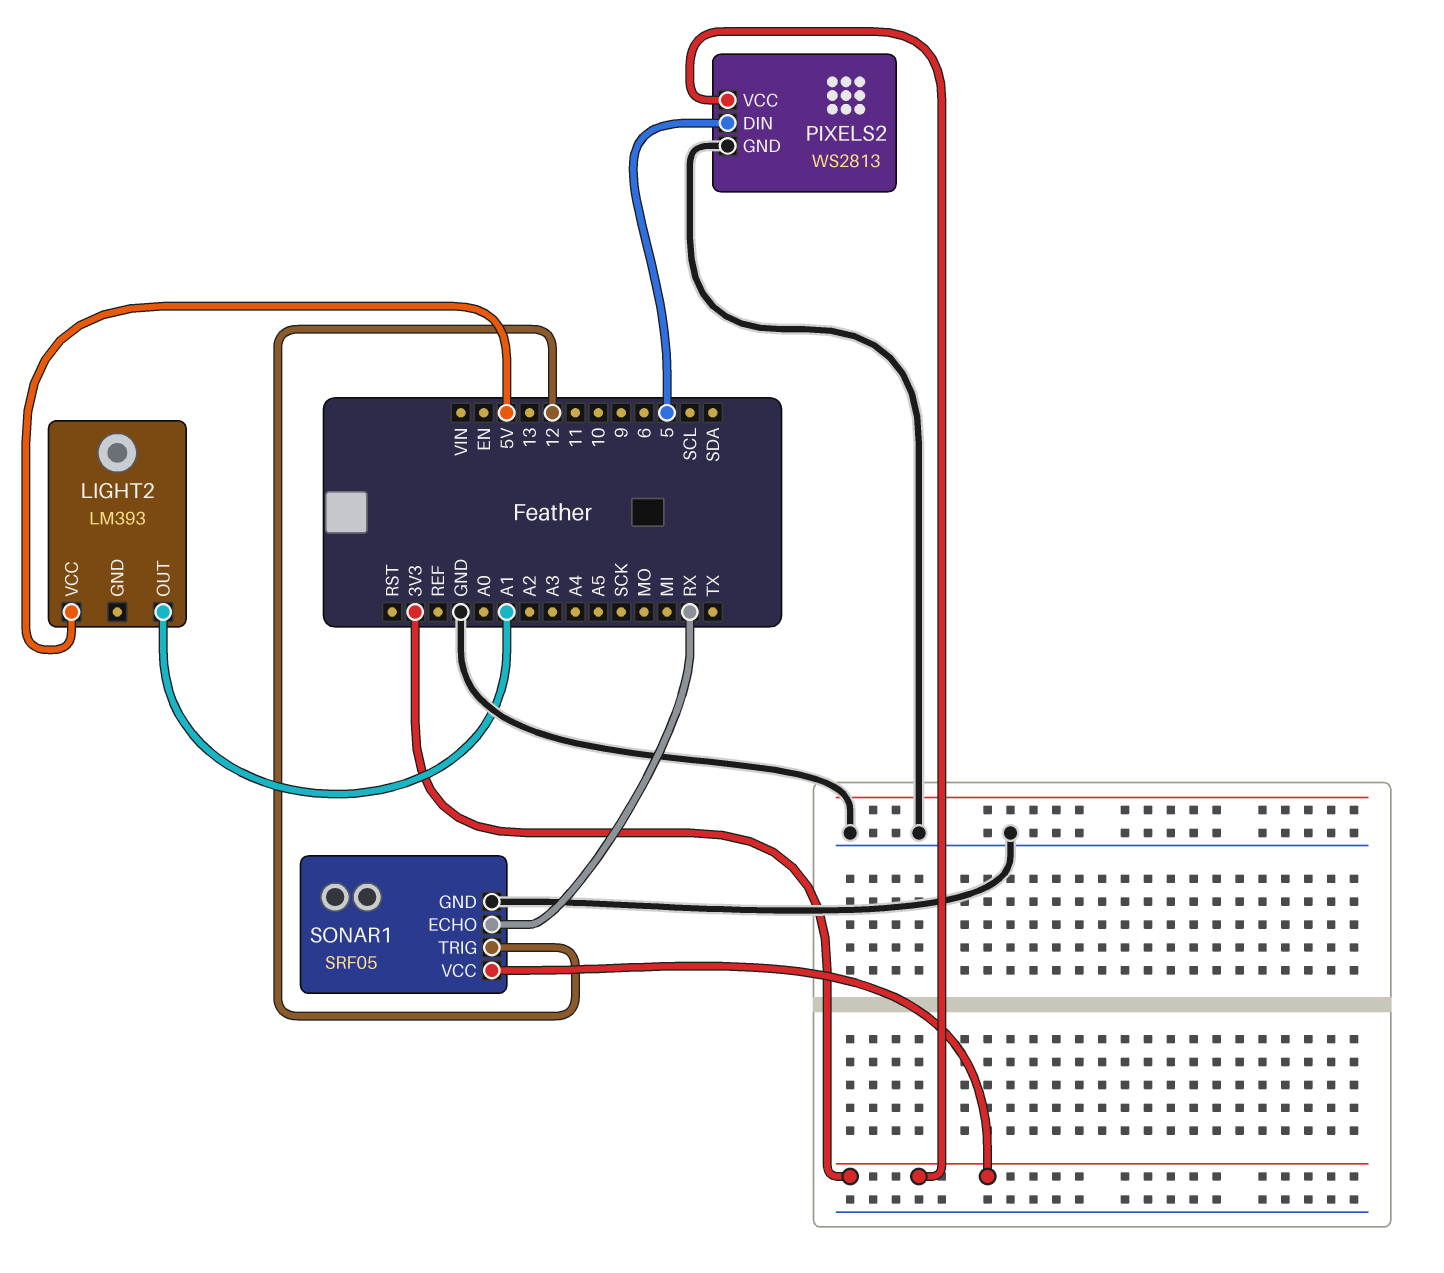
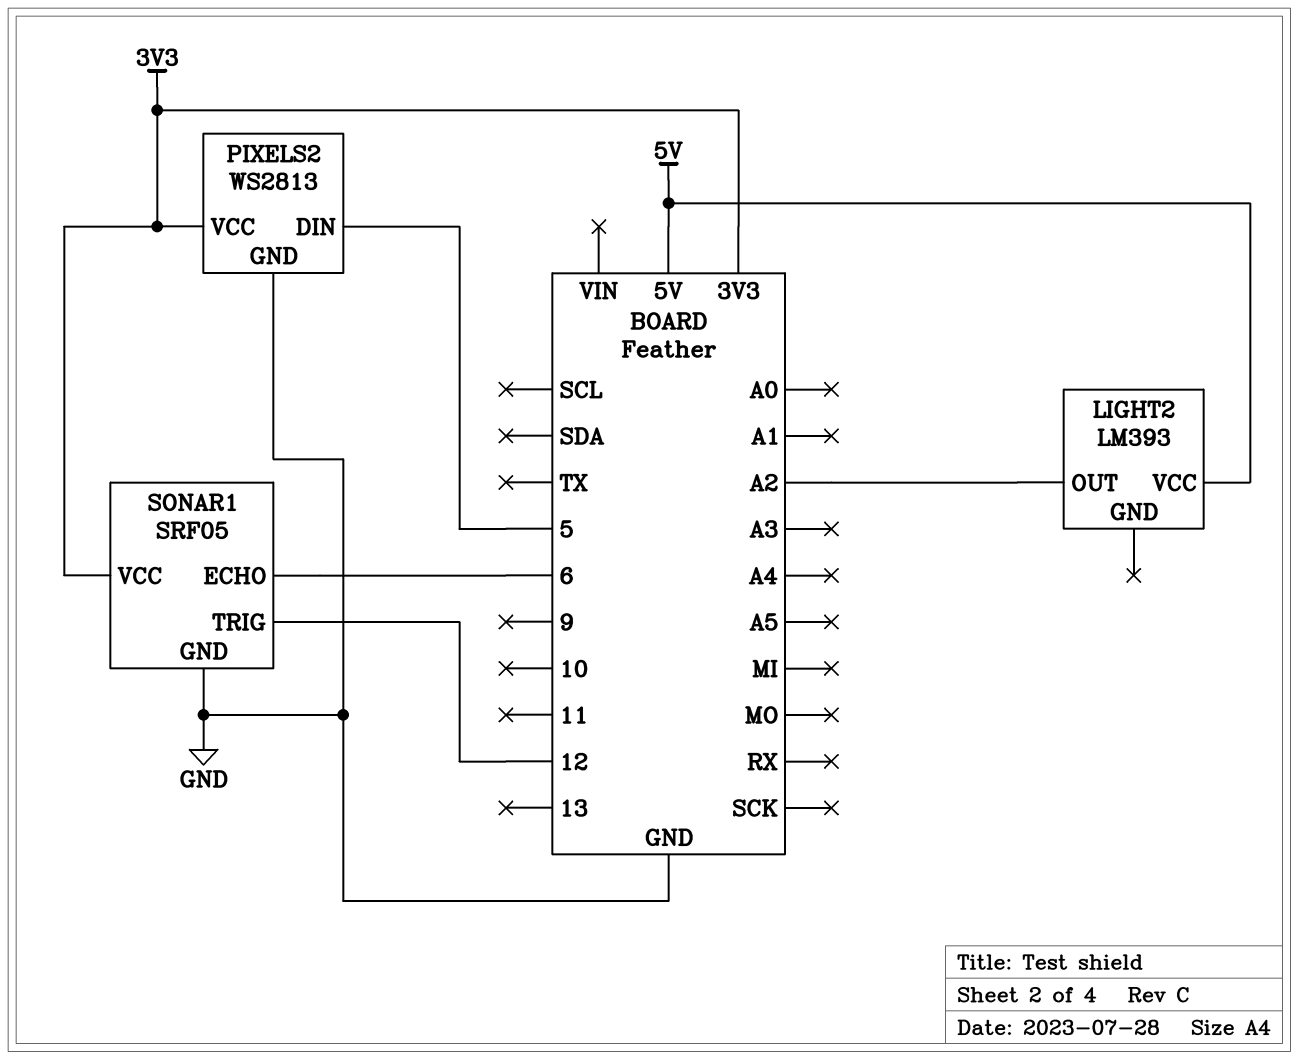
LIGHT2 pin OUT: A1 -> A2
SONAR1 pin ECHO: RX -> 6

